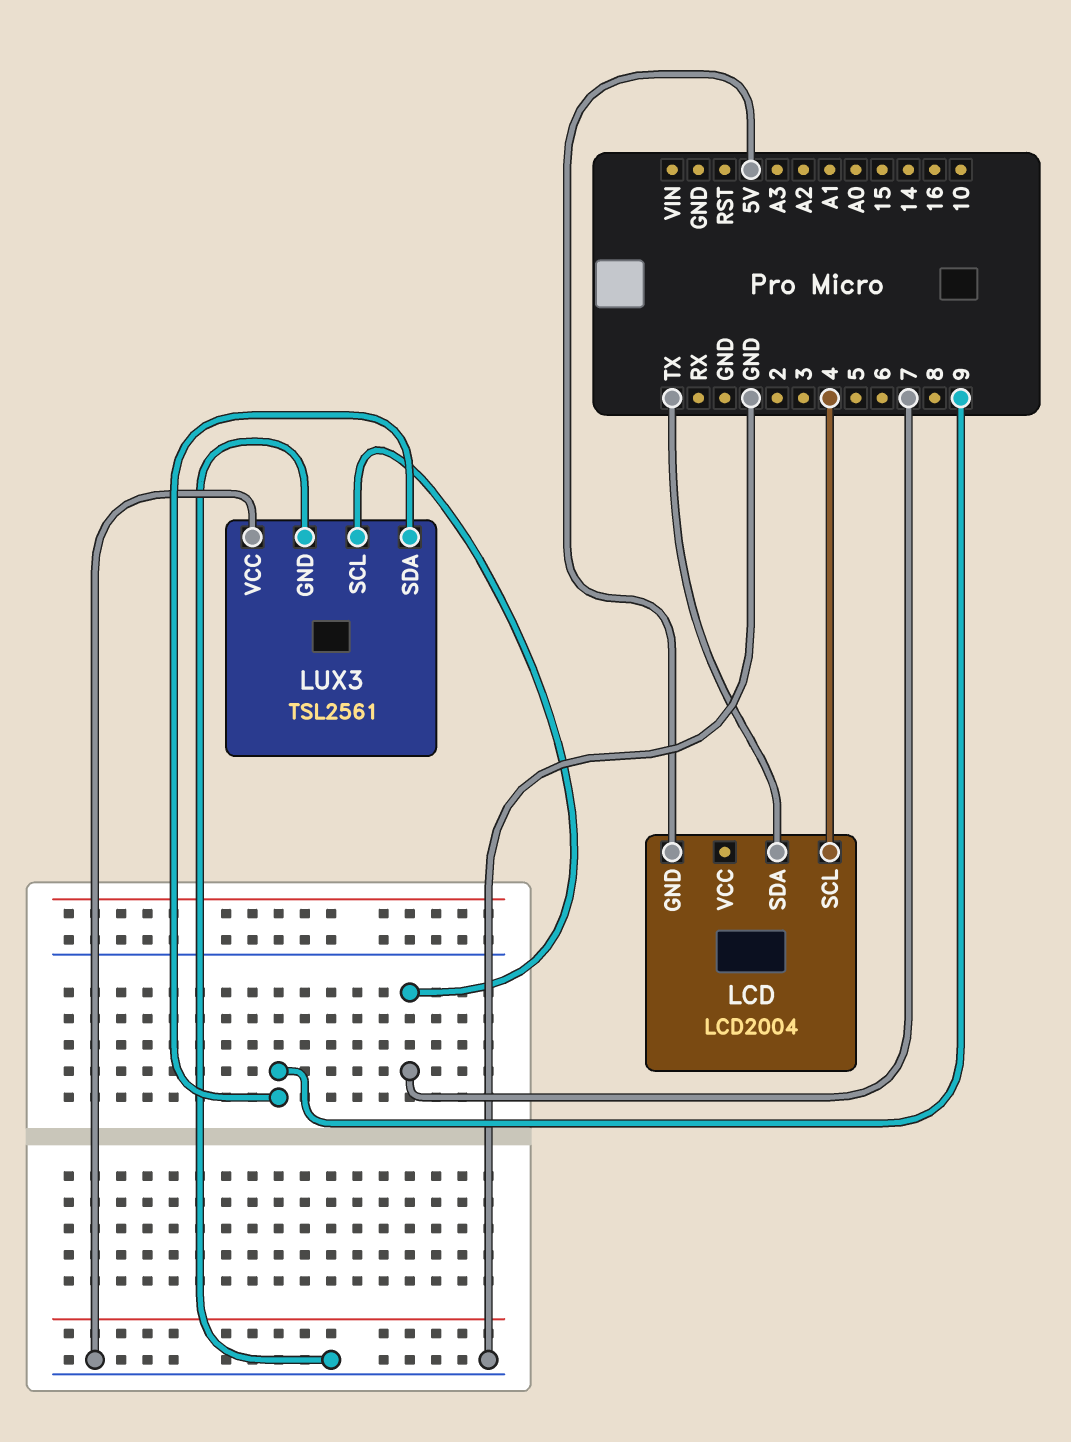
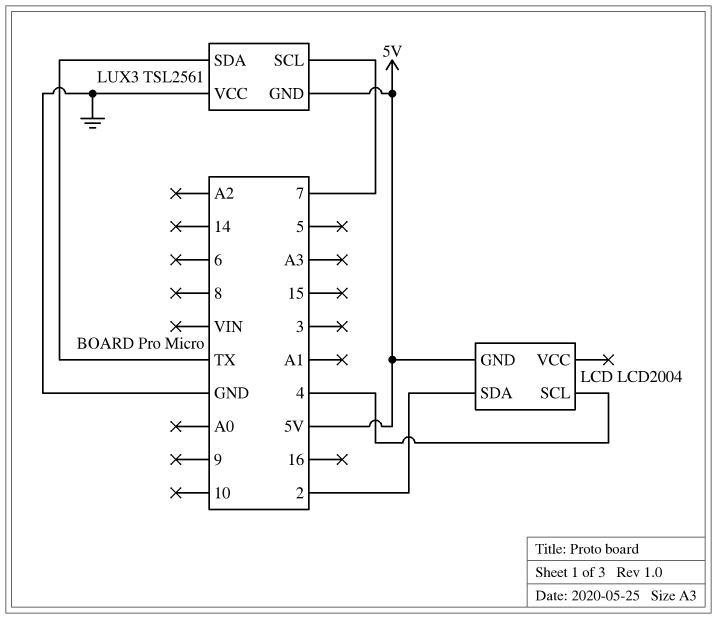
LCD pin SDA: TX -> 2
LUX3 pin GND: GND -> 5V
LUX3 pin SDA: 9 -> TX

